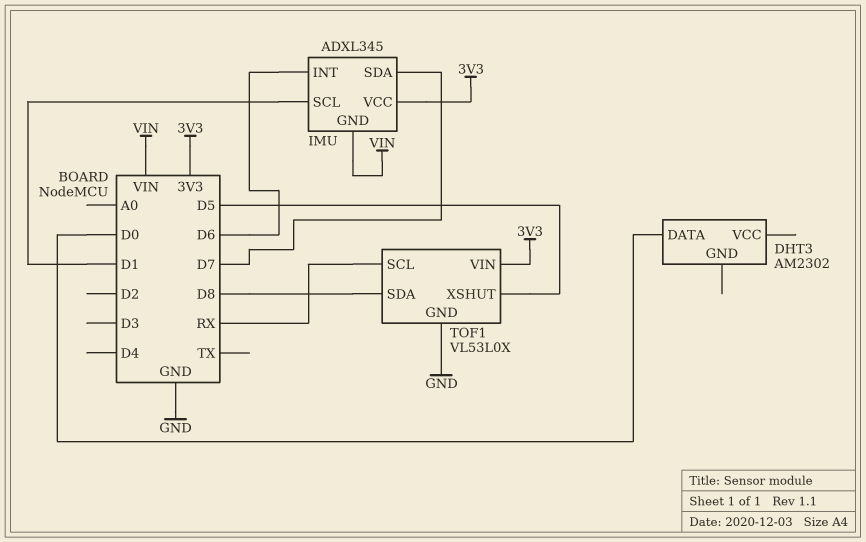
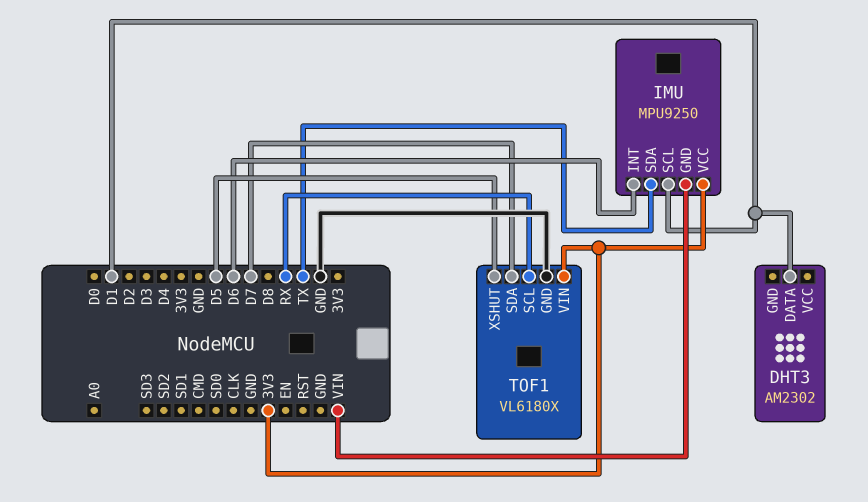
DHT3 pin DATA: D0 -> D1
IMU: ADXL345 -> MPU9250
IMU pin SDA: D7 -> TX
TOF1: VL53L0X -> VL6180X
TOF1 pin SDA: D8 -> D7

